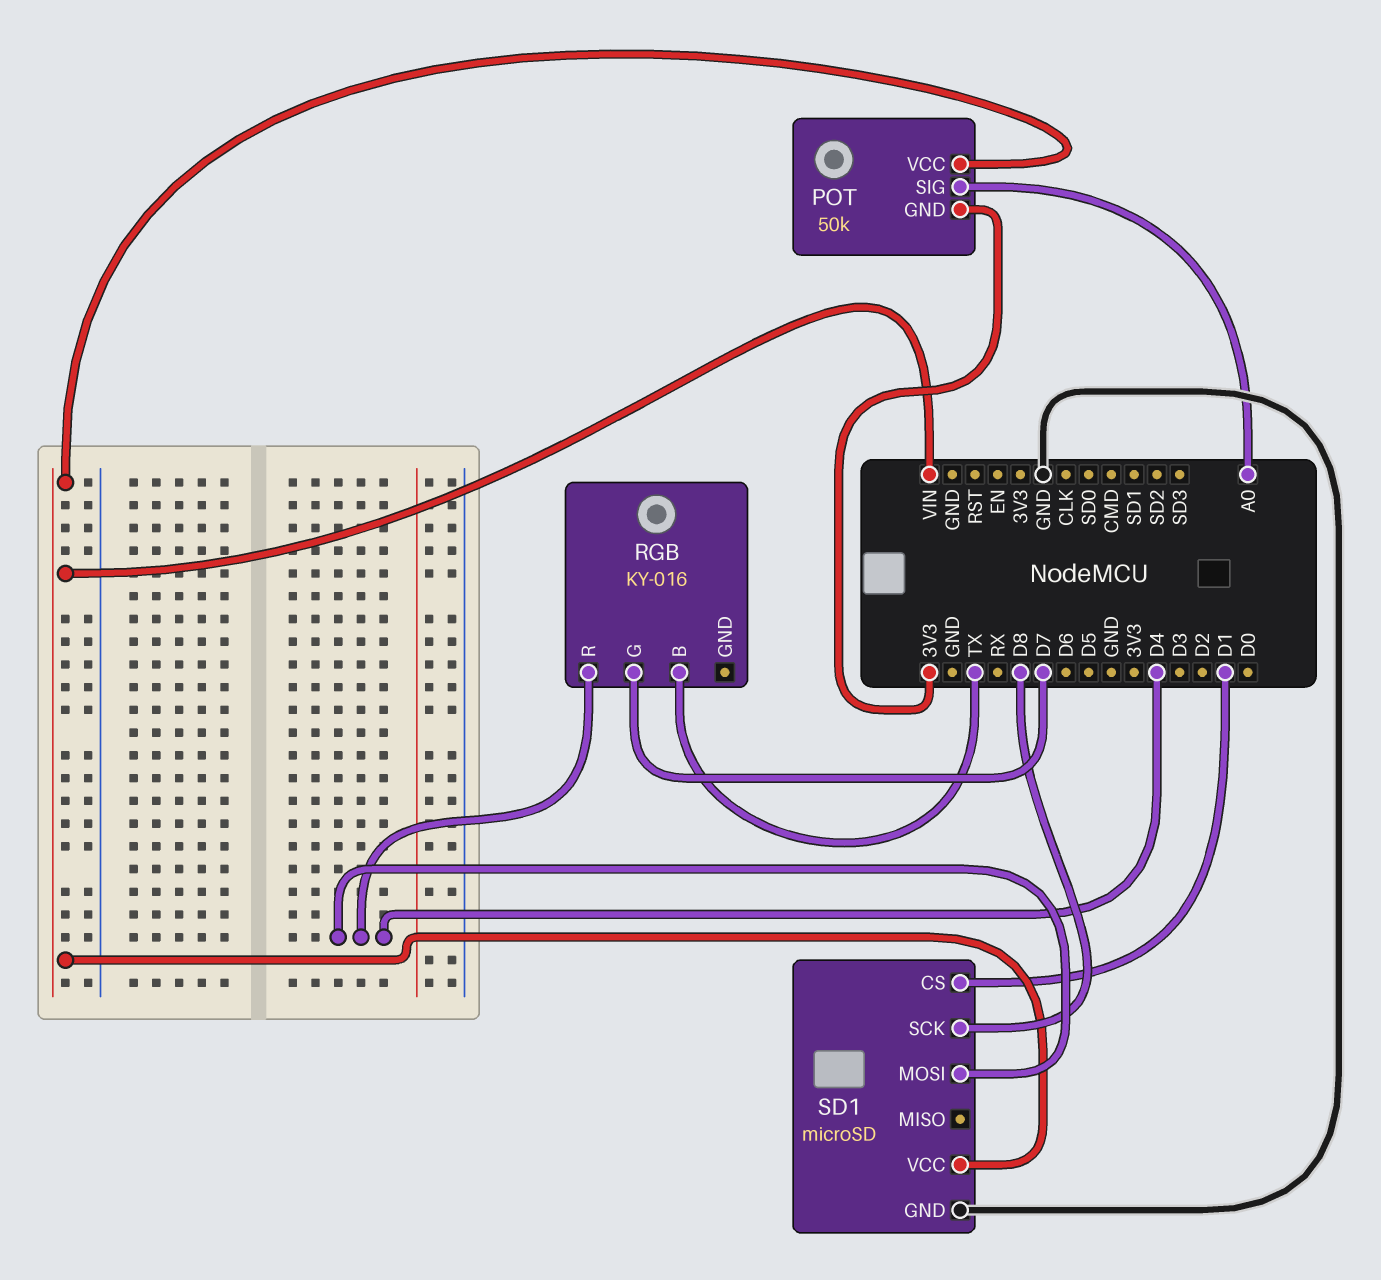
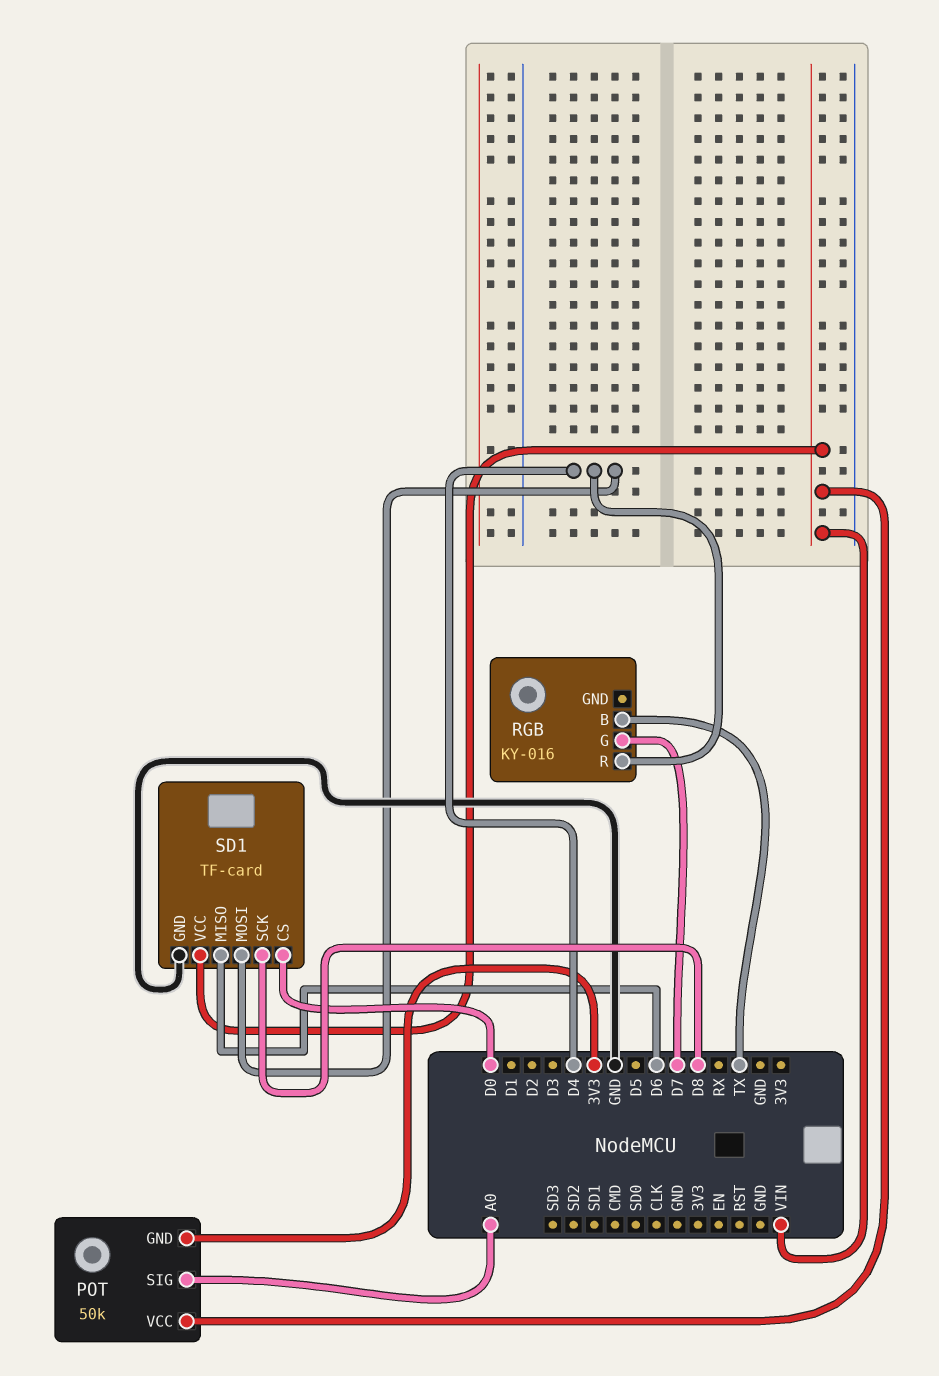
SD1: microSD -> TF-card
SD1 pin CS: D1 -> D0
SD1 pin MISO: none -> D6

